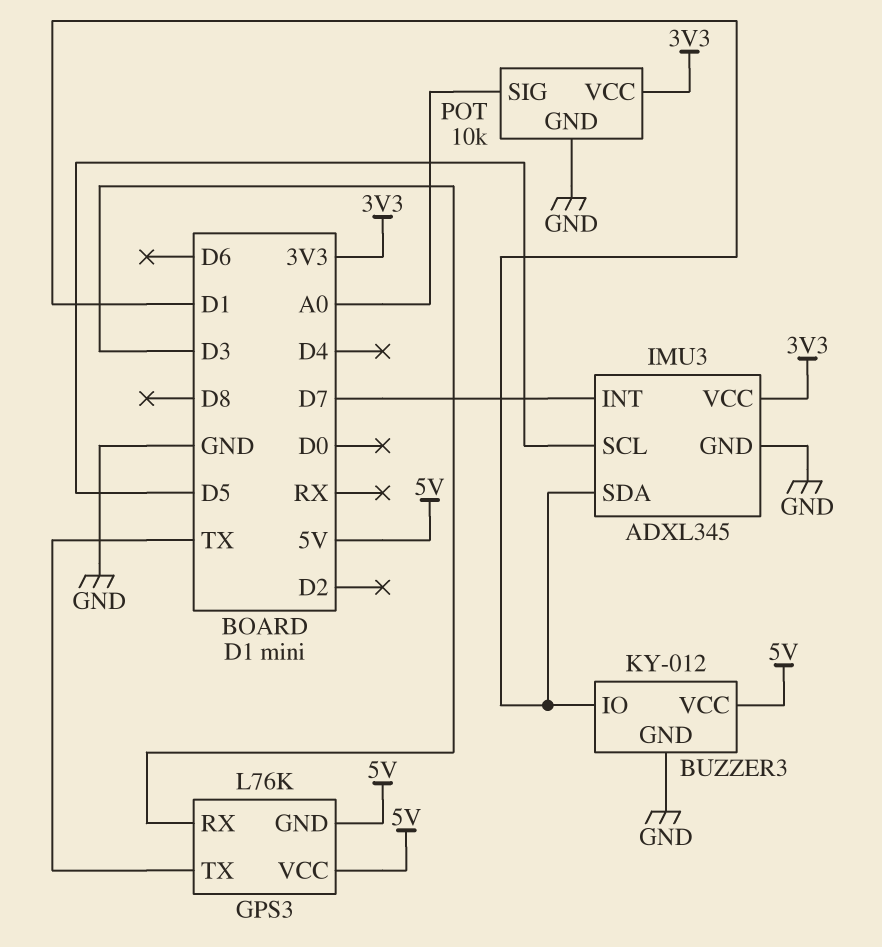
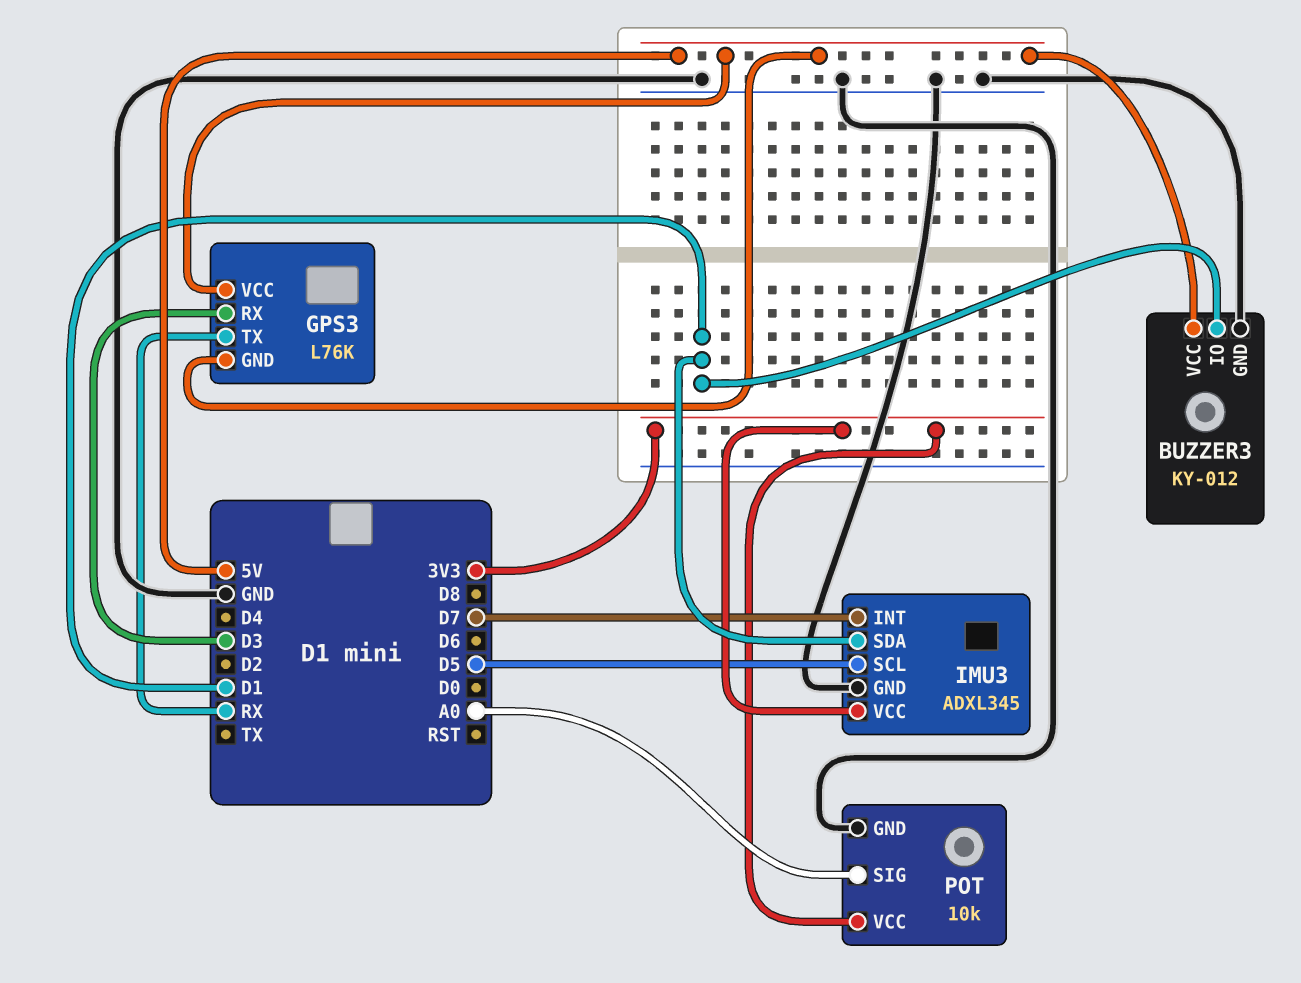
GPS3 pin TX: TX -> RX

